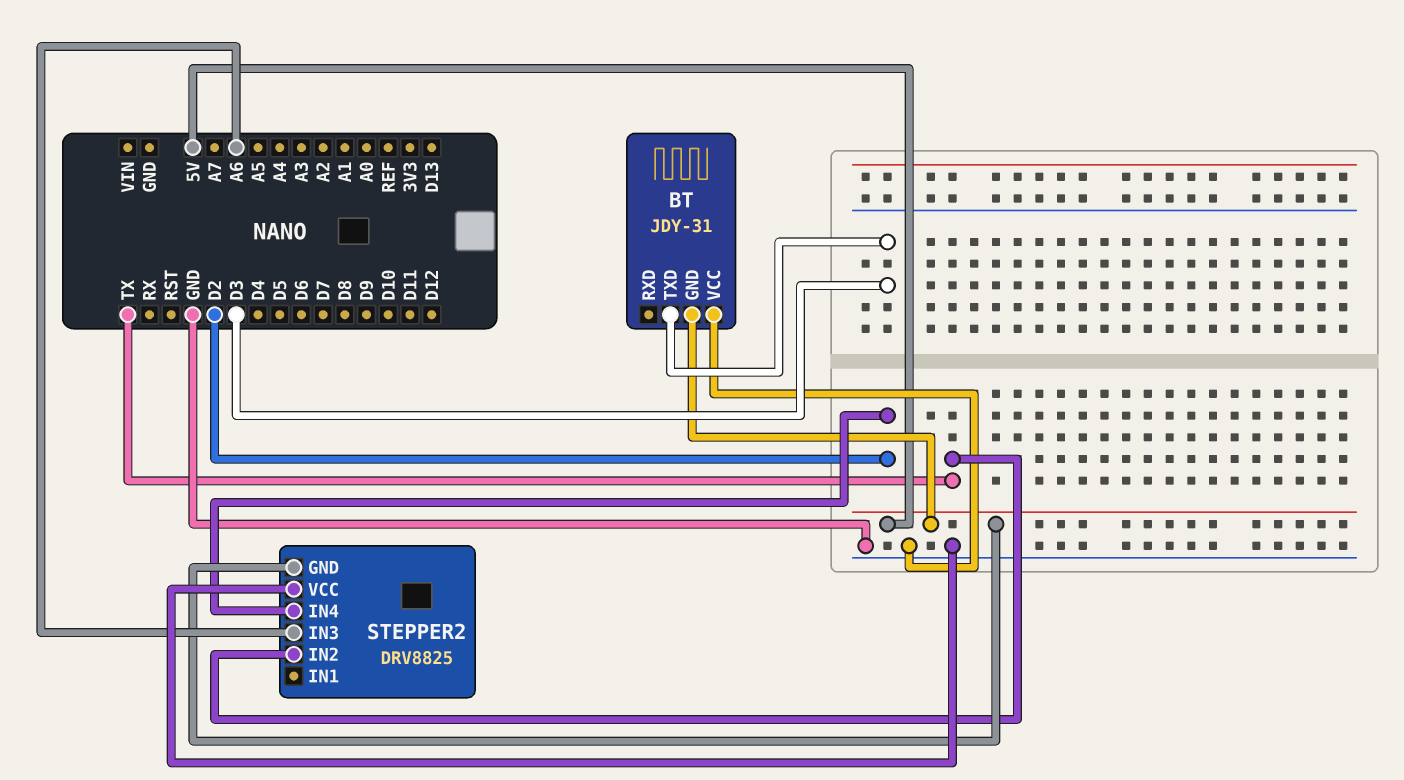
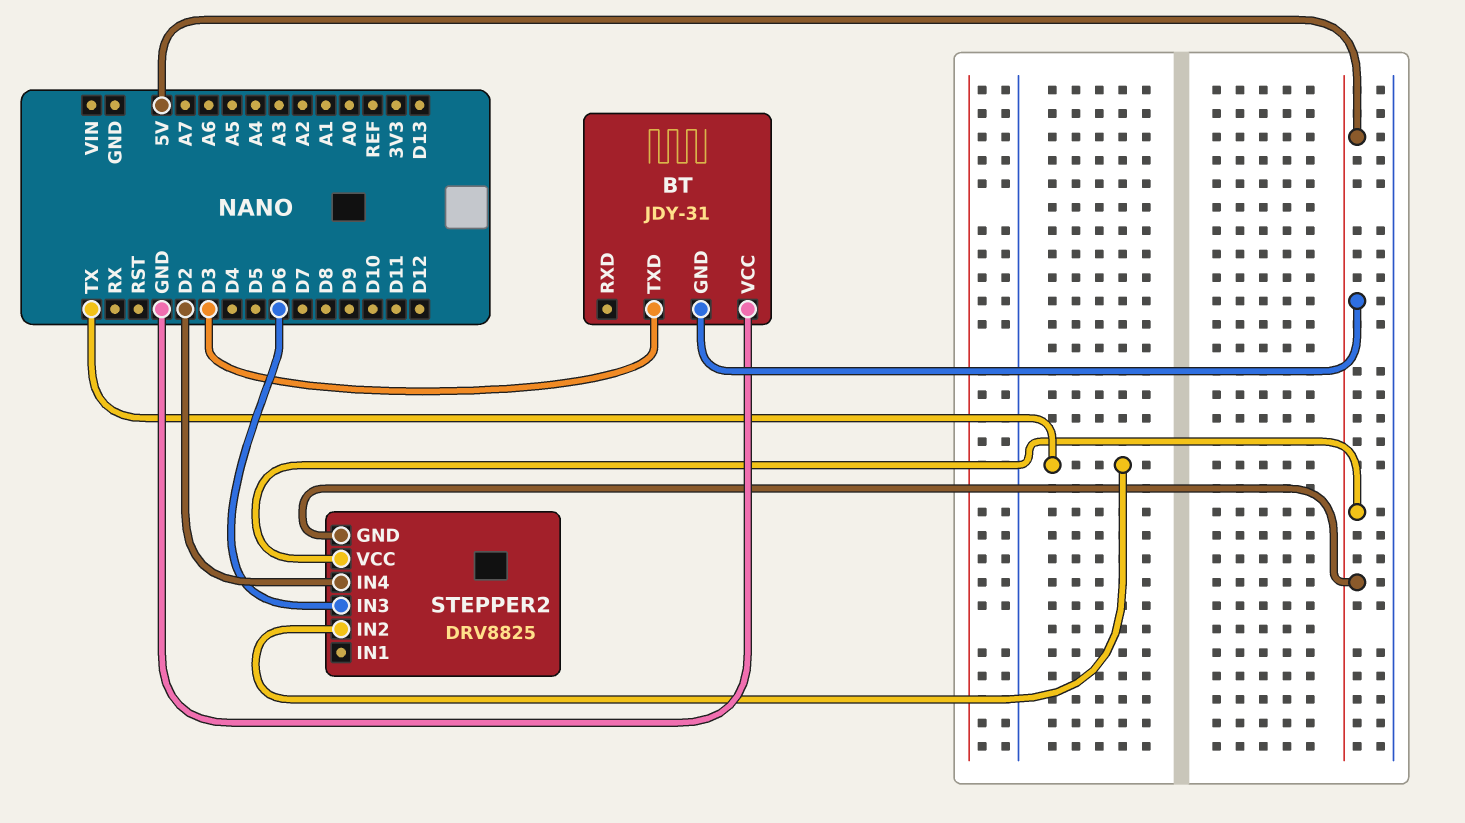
STEPPER2 pin IN3: A6 -> D6
STEPPER2 pin VCC: GND -> 5V

